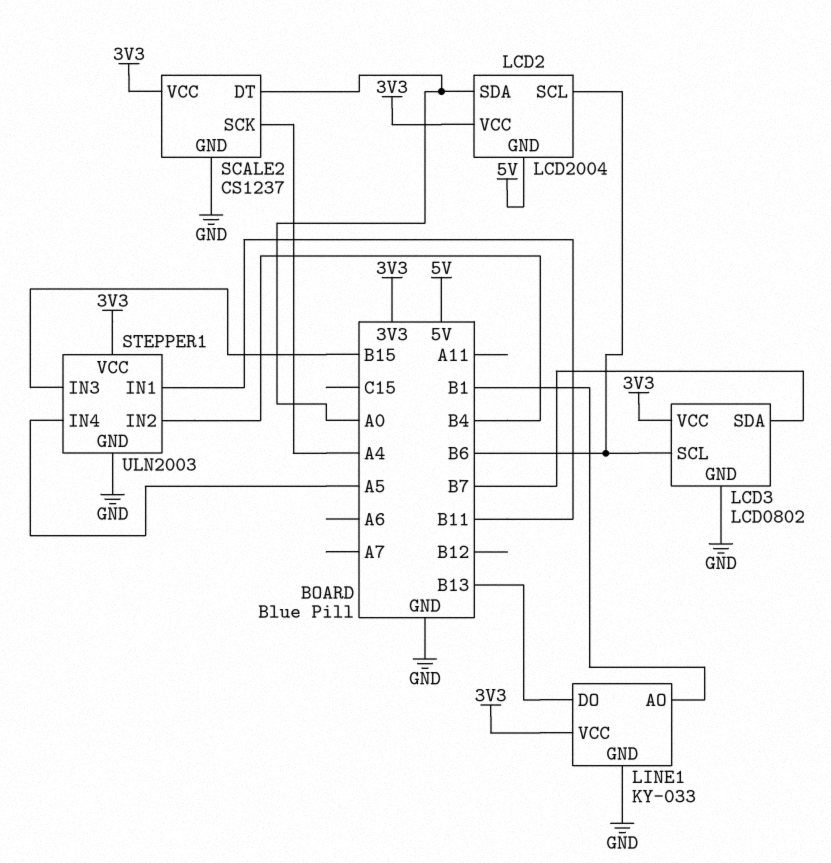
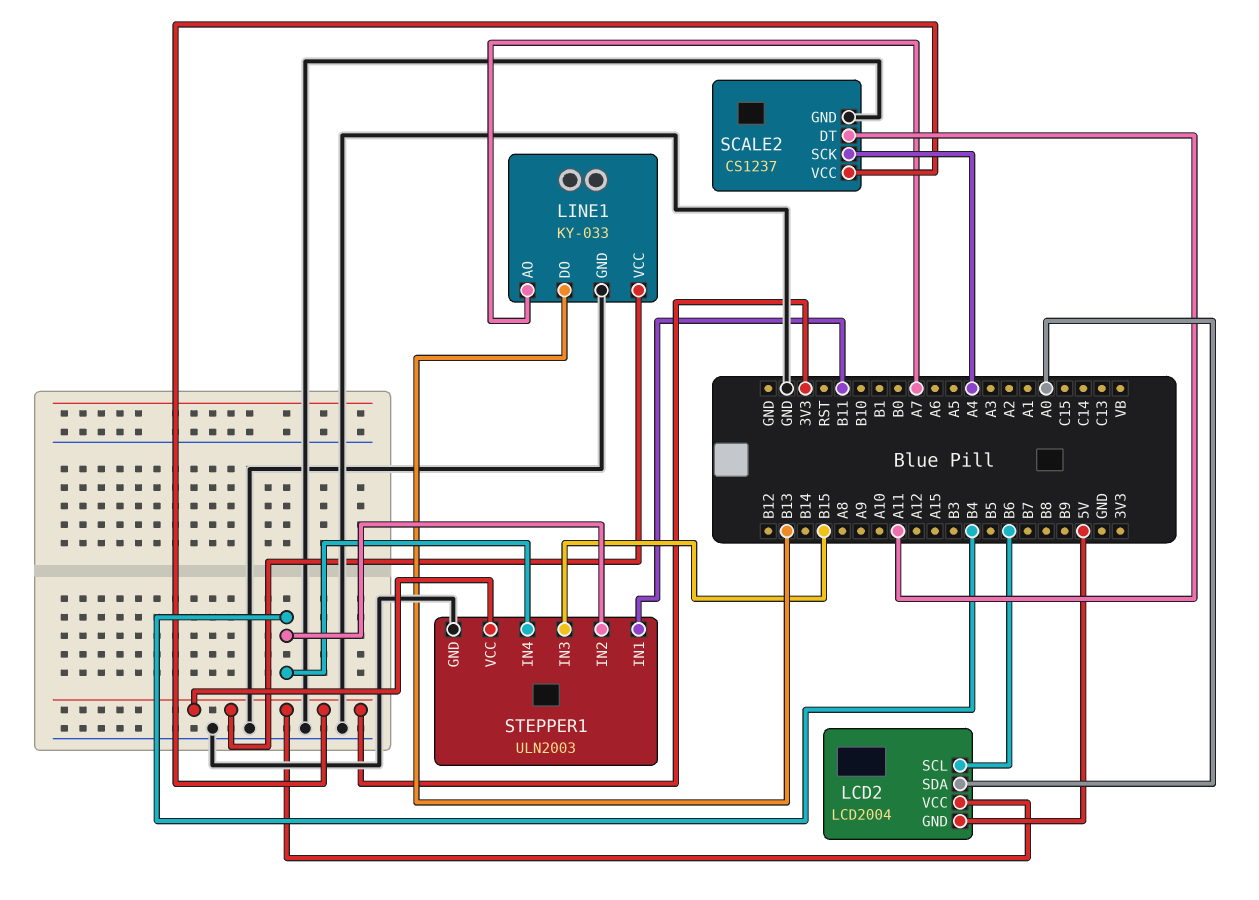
LCD3: LCD0802 -> none
LCD3 pin GND: GND -> none
LCD3 pin SCL: B6 -> none
LCD3 pin SDA: B7 -> none
LCD3 pin VCC: 3V3 -> none
LINE1 pin AO: B1 -> A7
SCALE2 pin DT: A0 -> A11
STEPPER1 pin IN4: A5 -> B4

